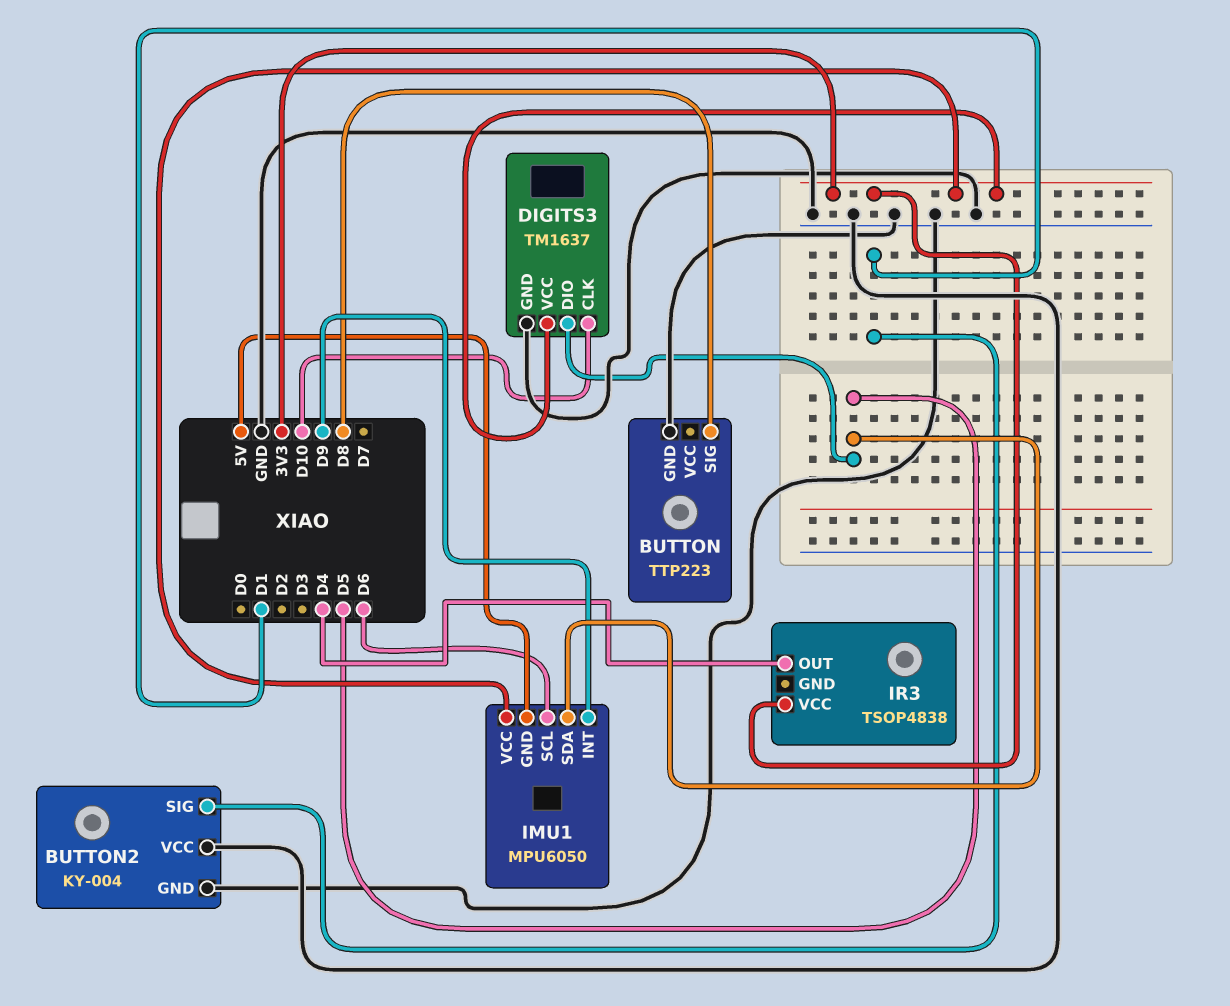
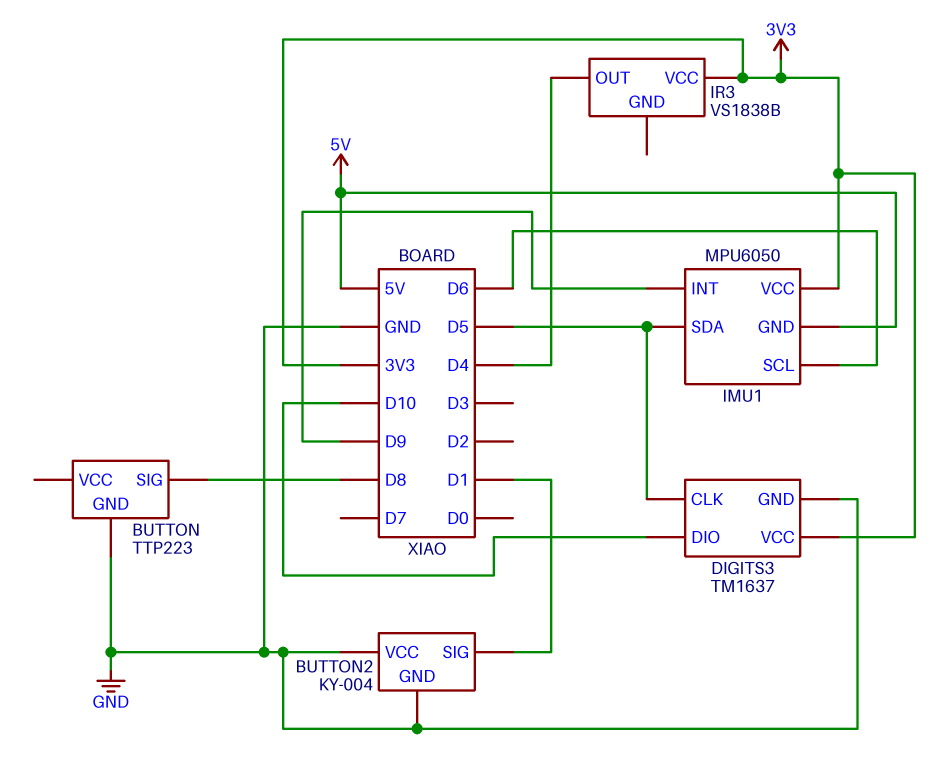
DIGITS3 pin CLK: D10 -> D5
DIGITS3 pin DIO: D5 -> D10
IR3: TSOP4838 -> VS1838B

